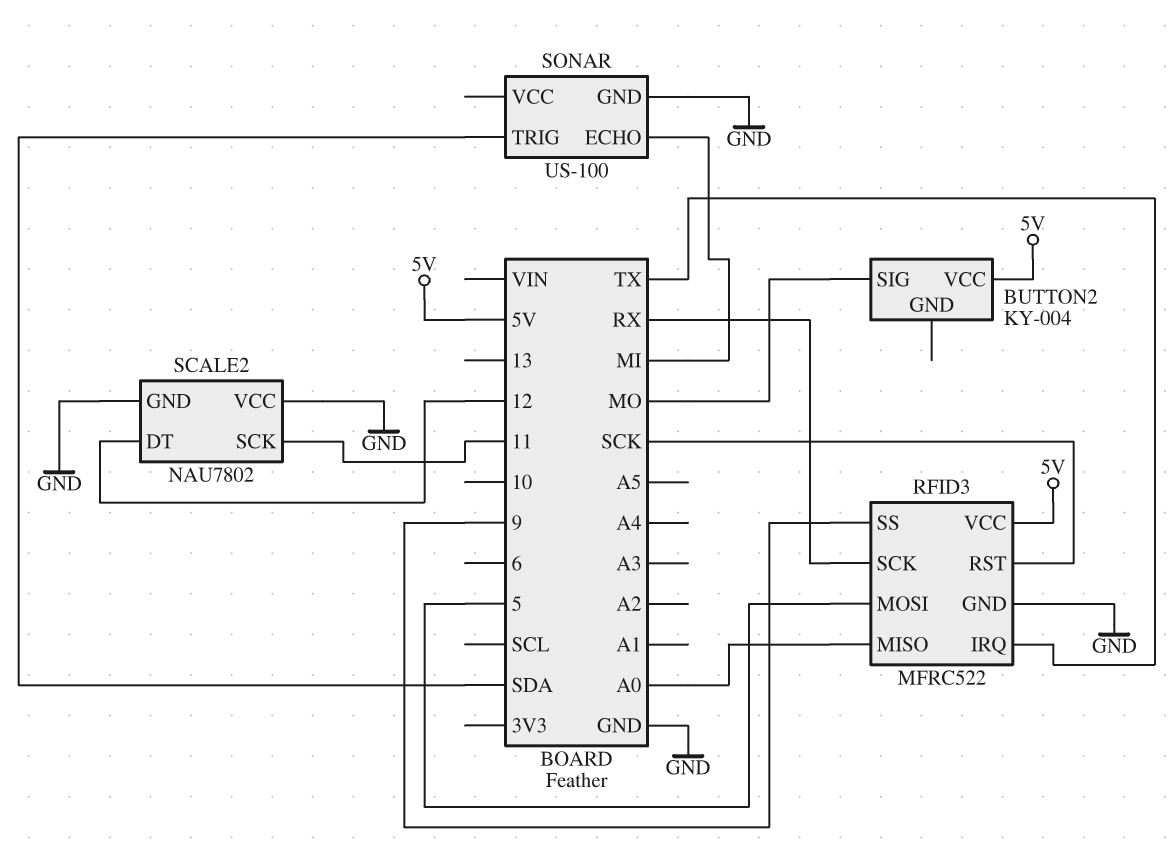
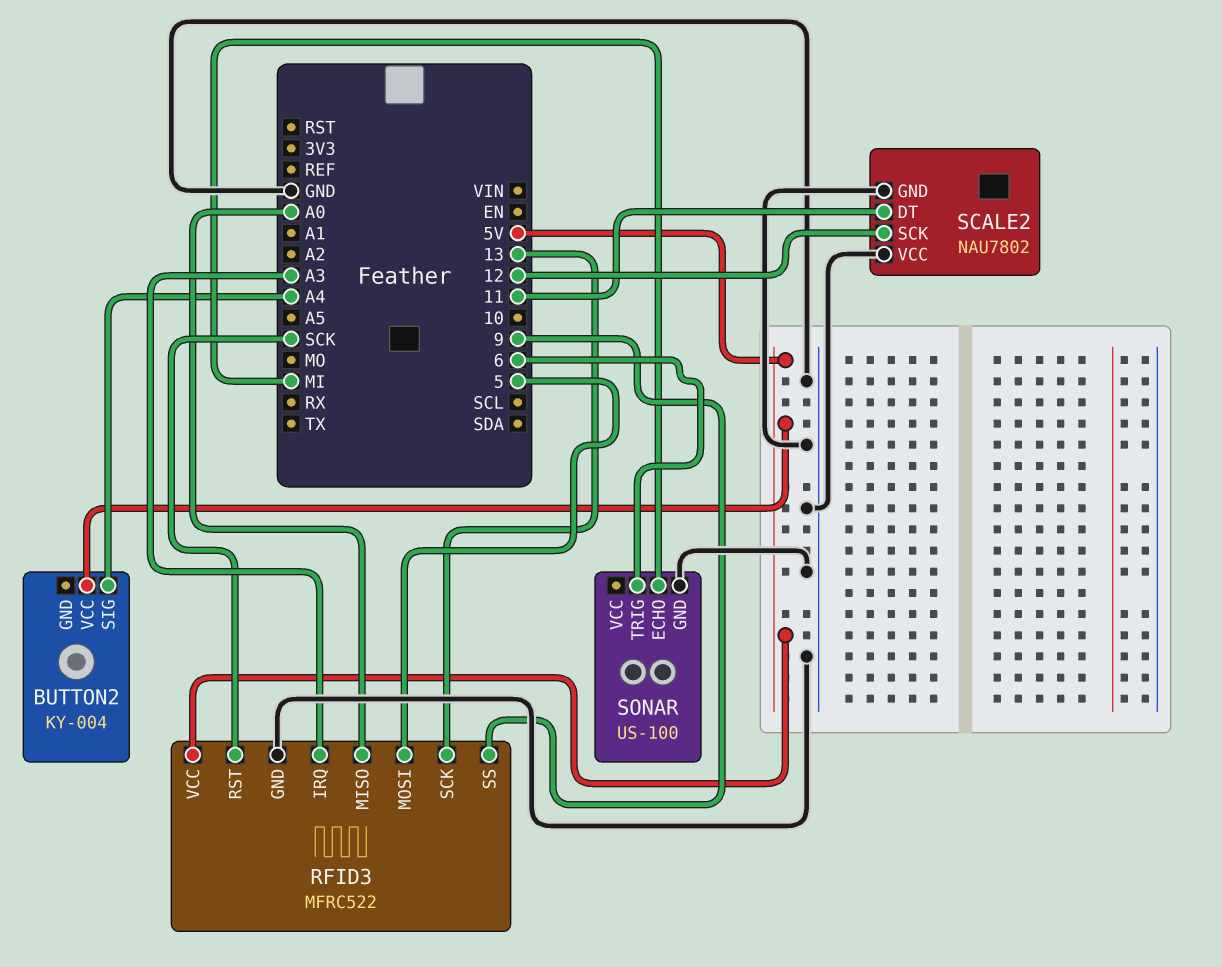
BUTTON2 pin SIG: MO -> A4
RFID3 pin IRQ: TX -> A3
RFID3 pin SCK: RX -> 13
SCALE2 pin DT: 12 -> 11
SCALE2 pin SCK: 11 -> 12
SONAR pin TRIG: SDA -> 6

